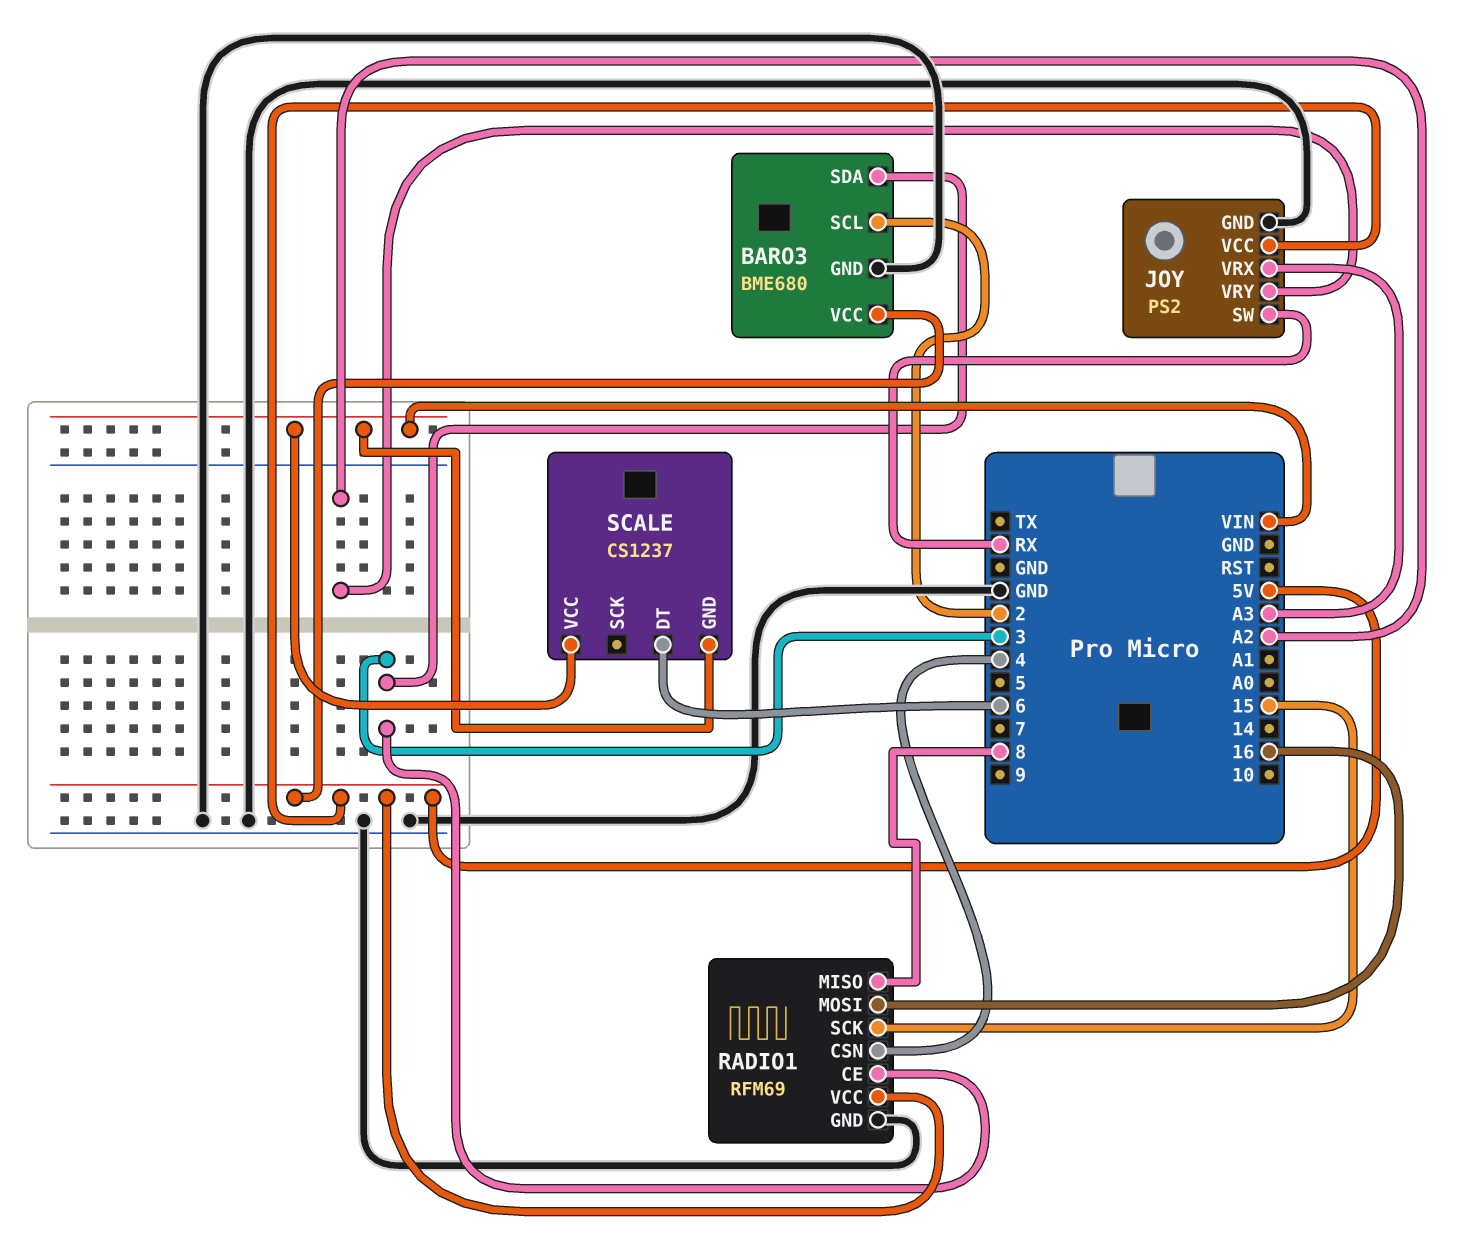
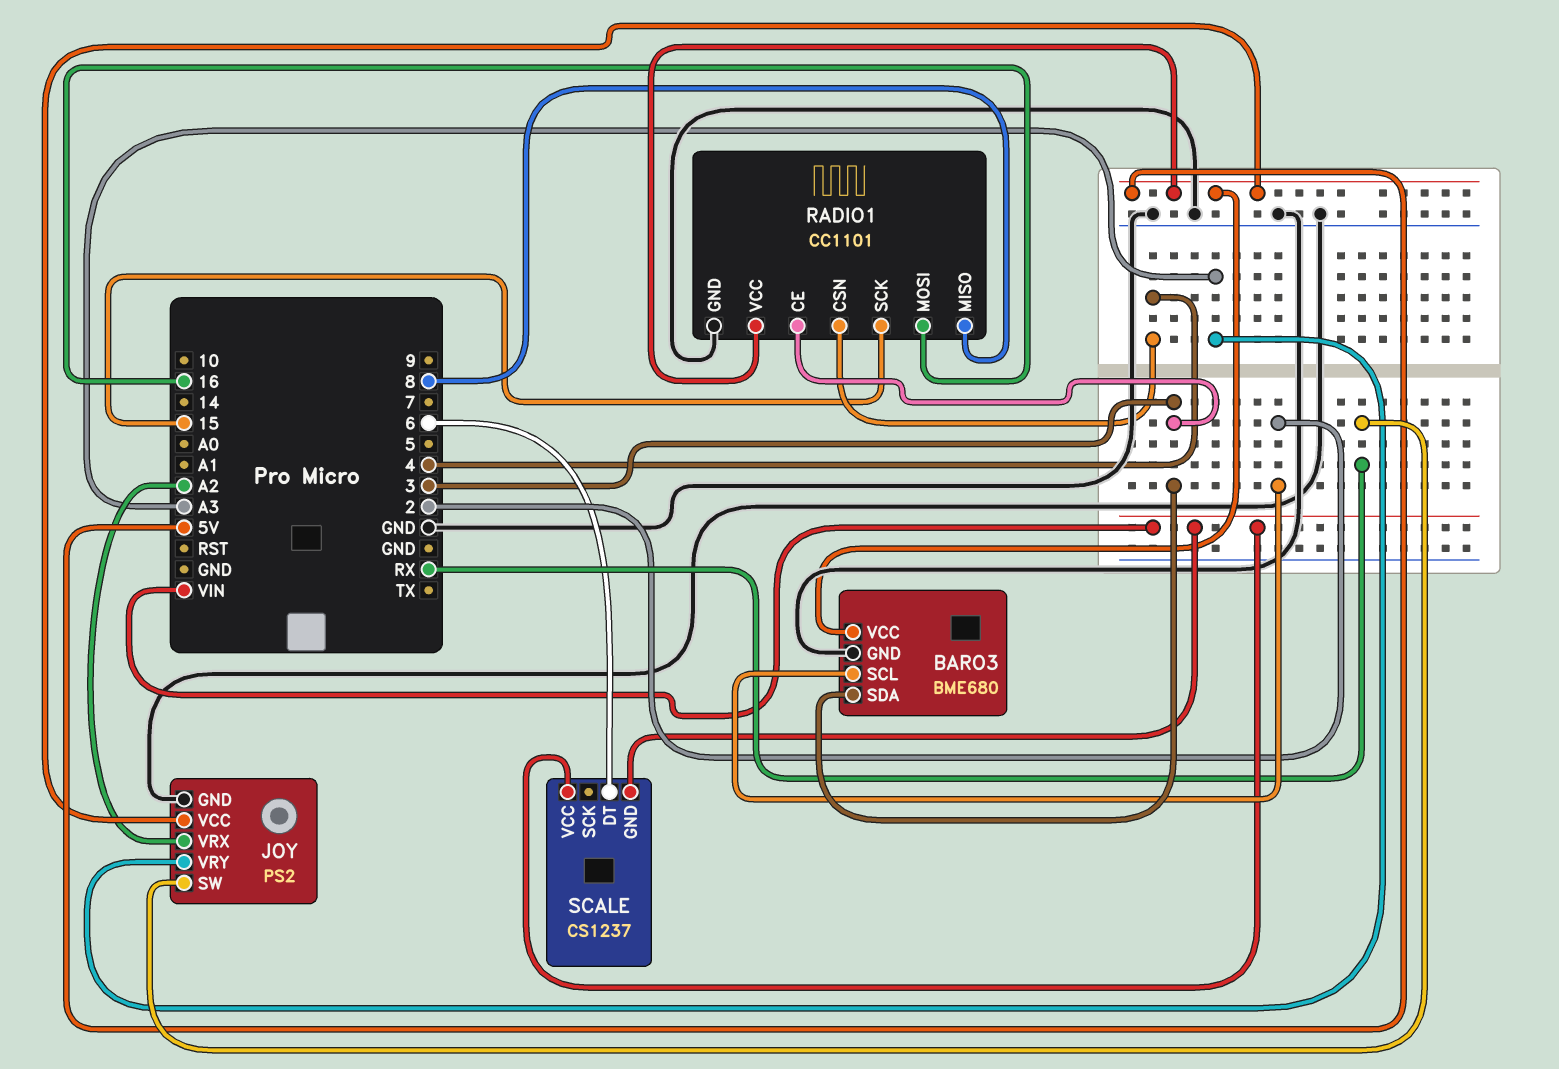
JOY pin VRX: A3 -> A2
JOY pin VRY: A2 -> A3
RADIO1: RFM69 -> CC1101

